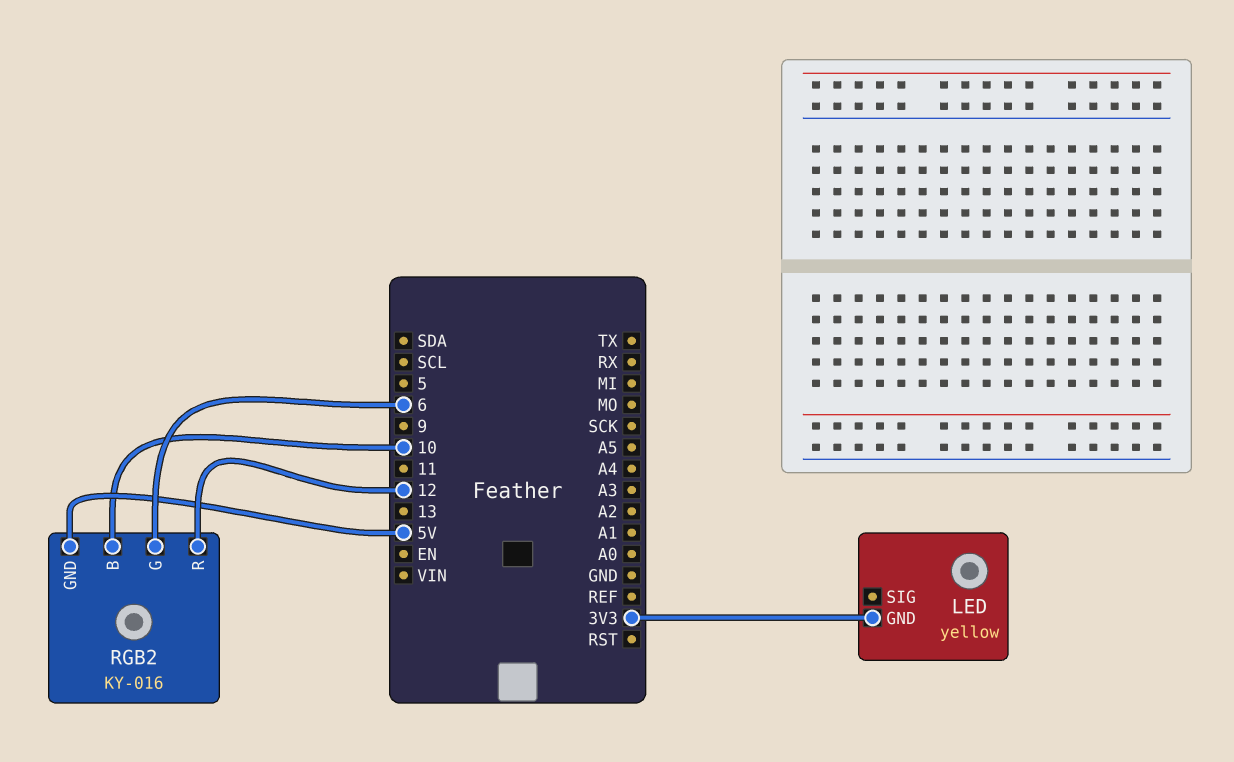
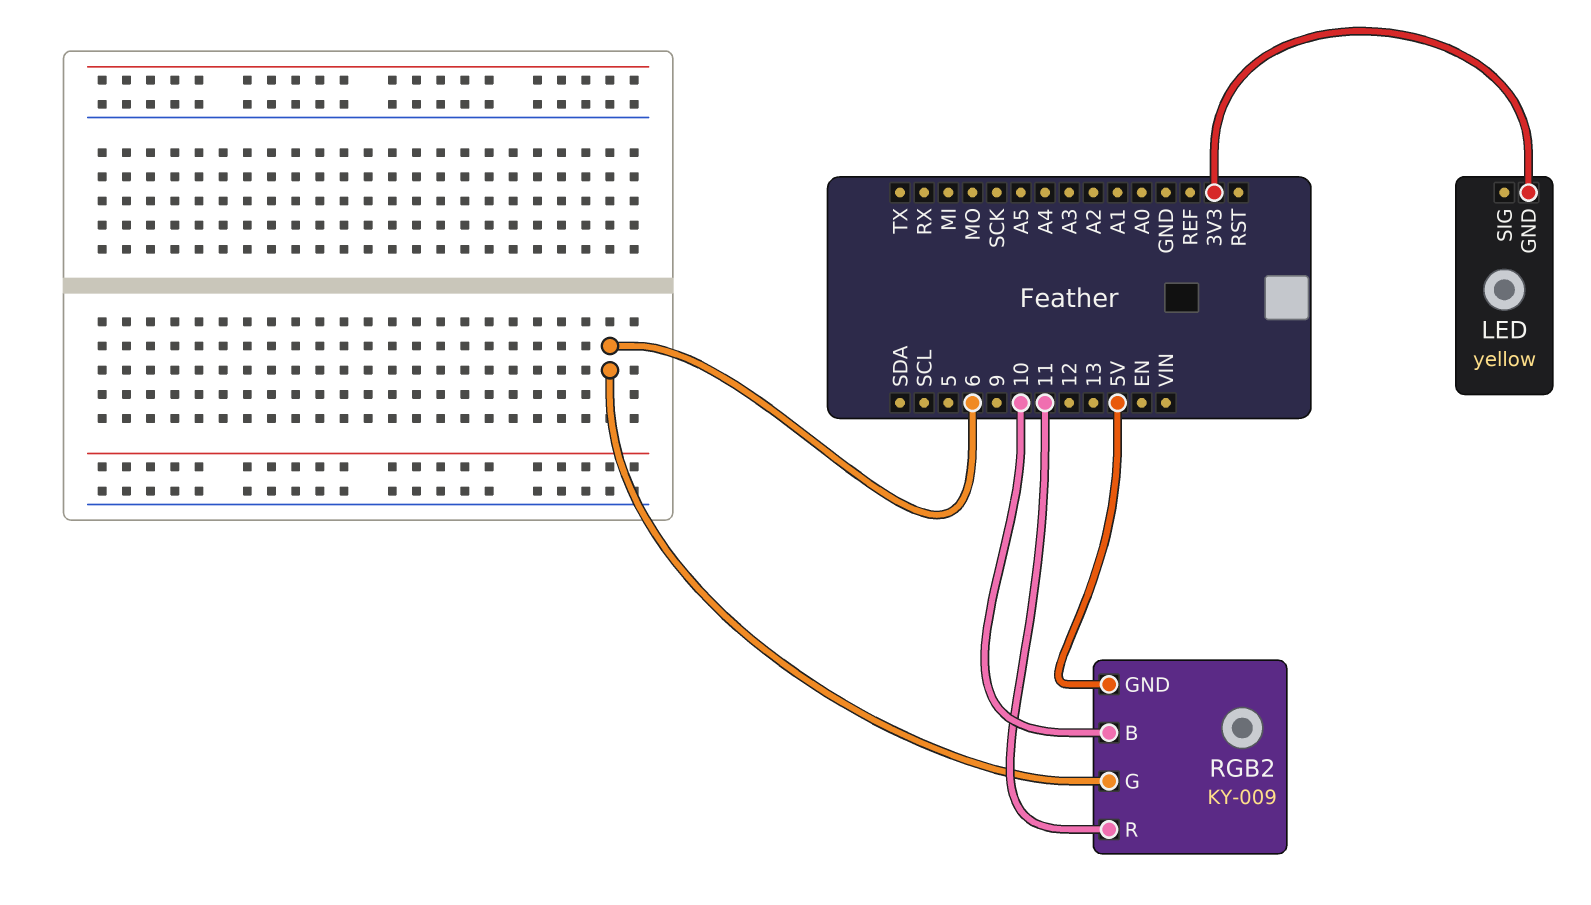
RGB2: KY-016 -> KY-009
RGB2 pin R: 12 -> 11

